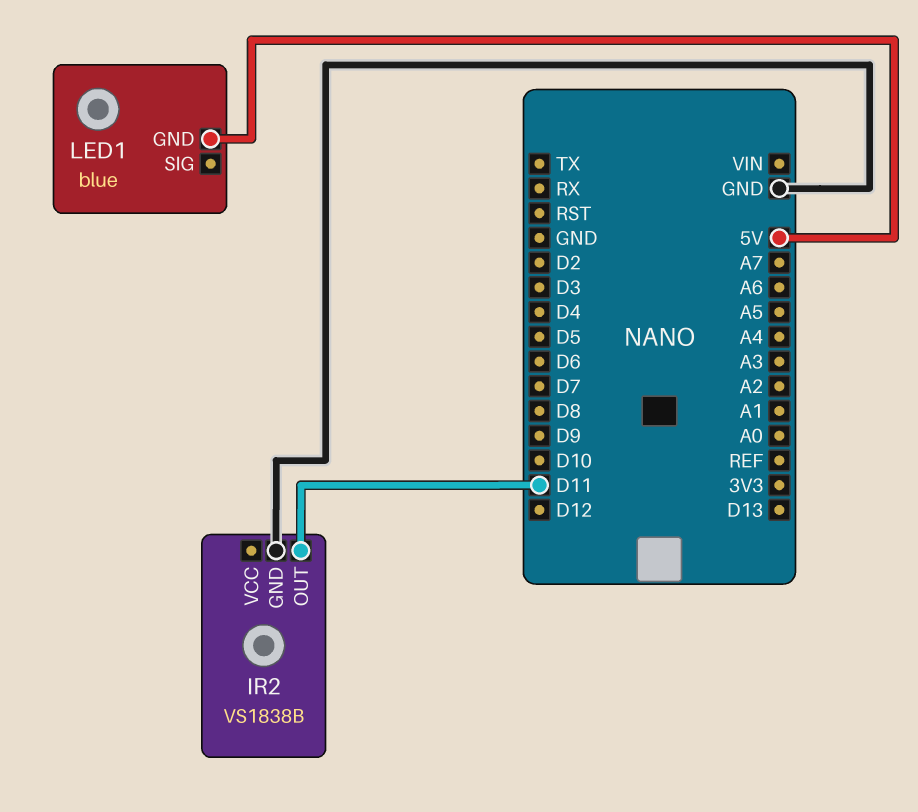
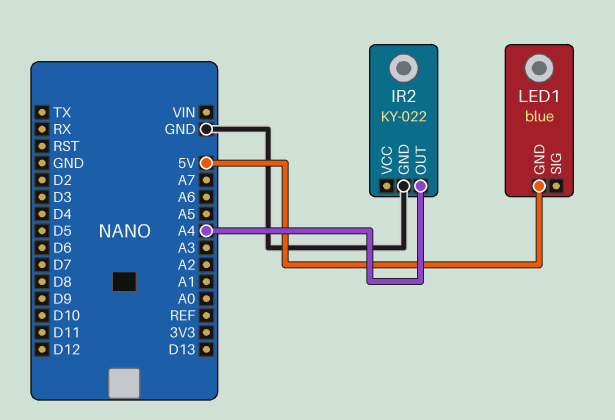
IR2: VS1838B -> KY-022
IR2 pin OUT: D11 -> A4

